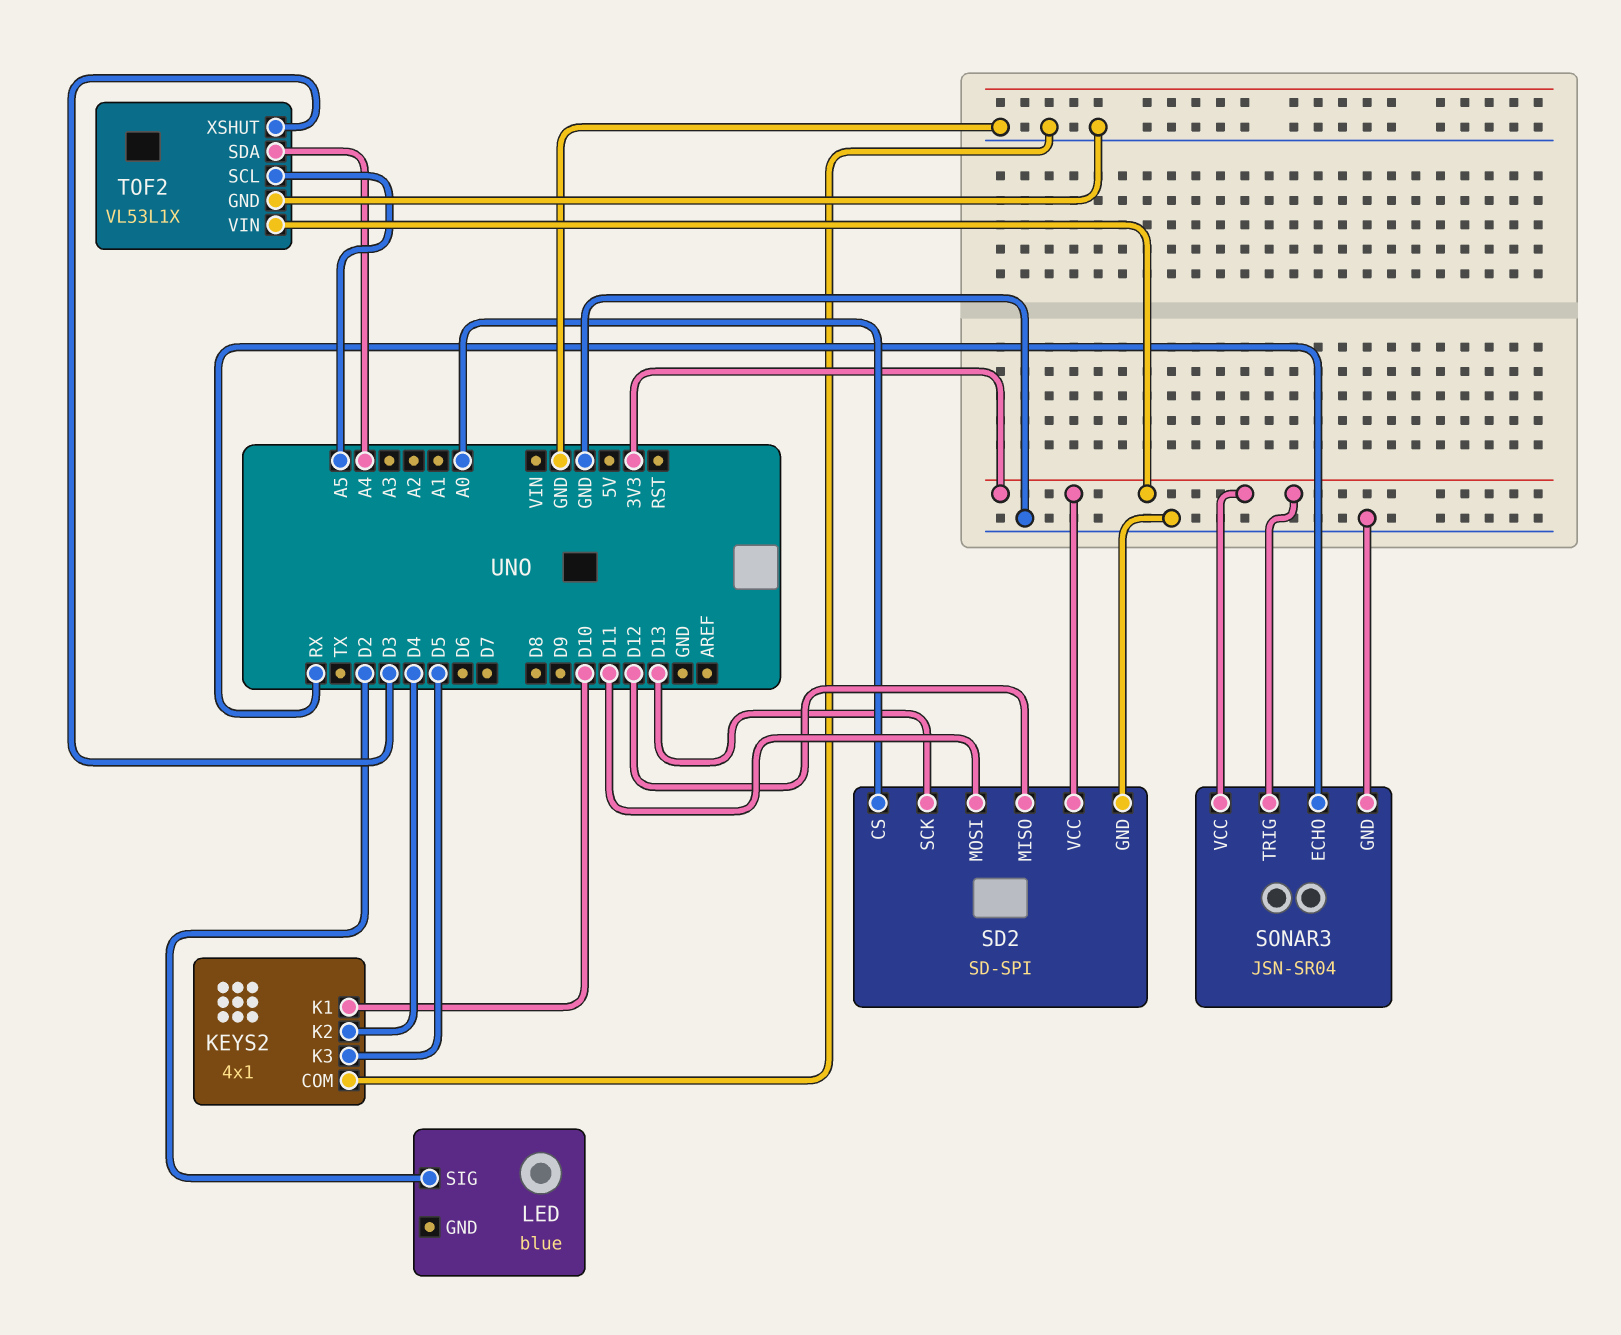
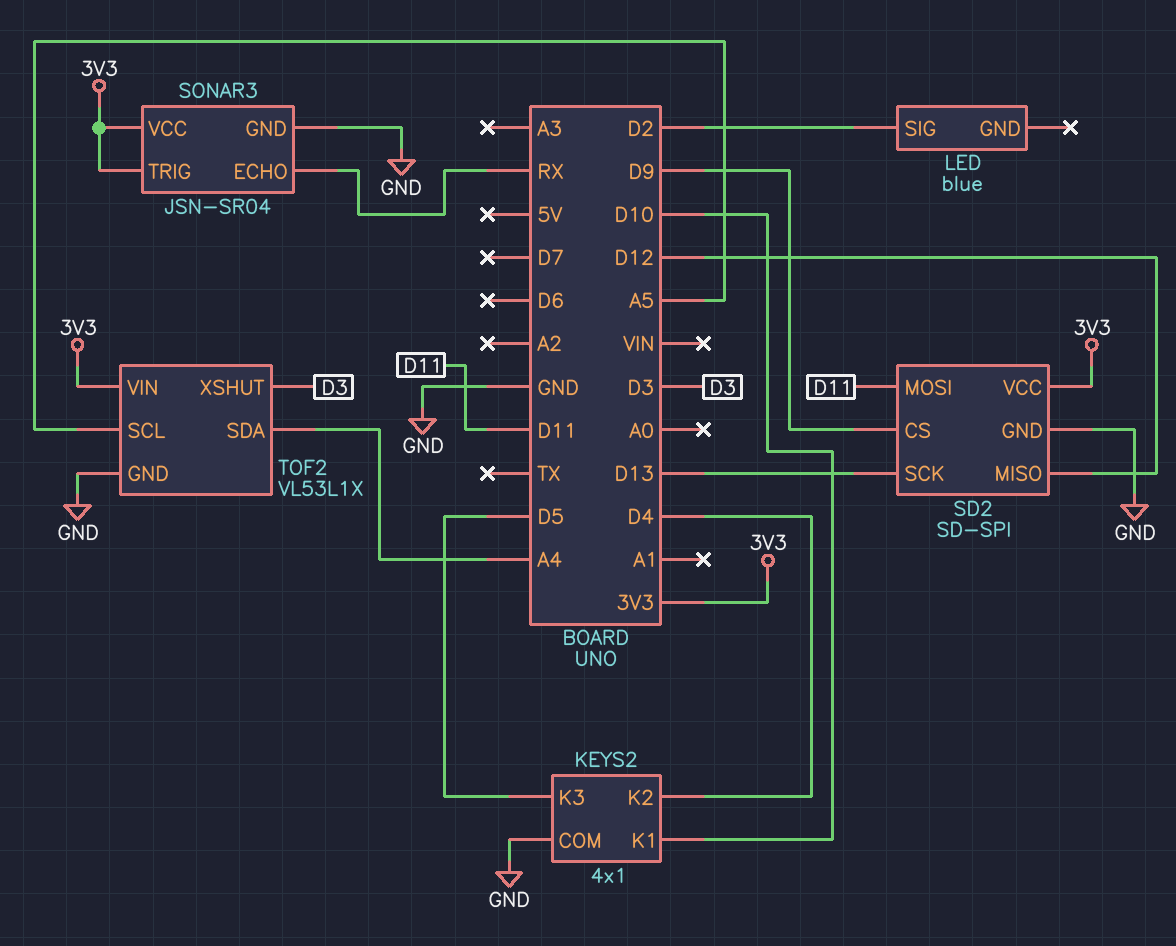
SD2 pin CS: A0 -> D9

